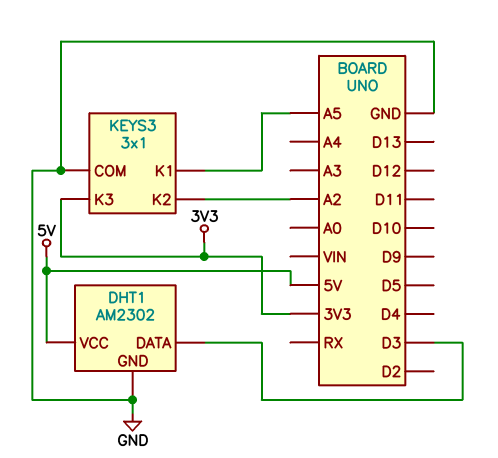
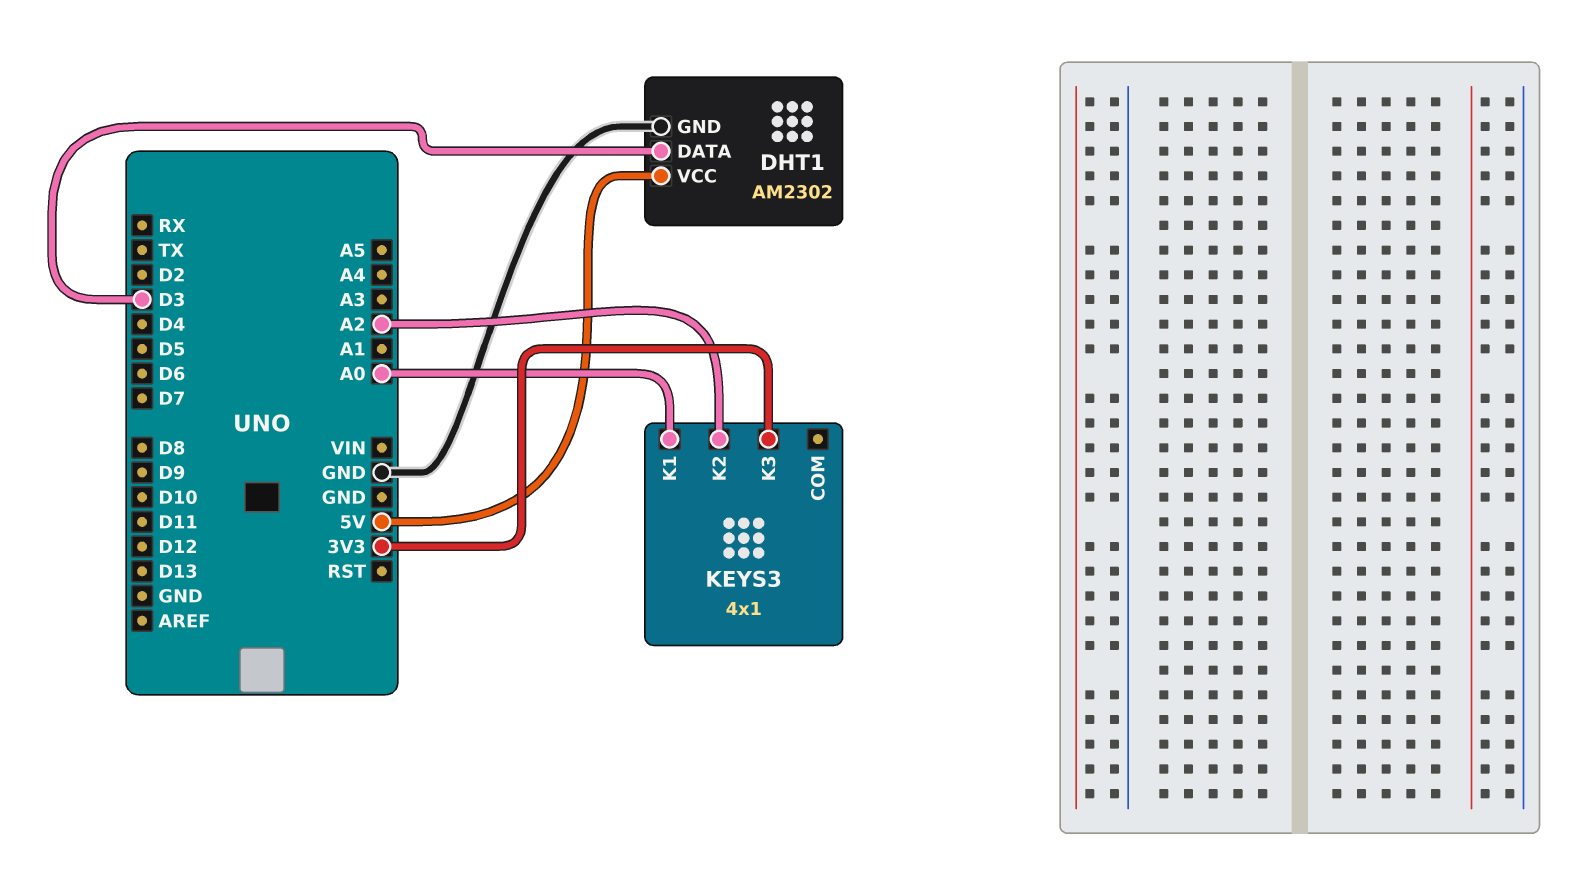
KEYS3: 3x1 -> 4x1
KEYS3 pin COM: GND -> none
KEYS3 pin K1: A5 -> A0

